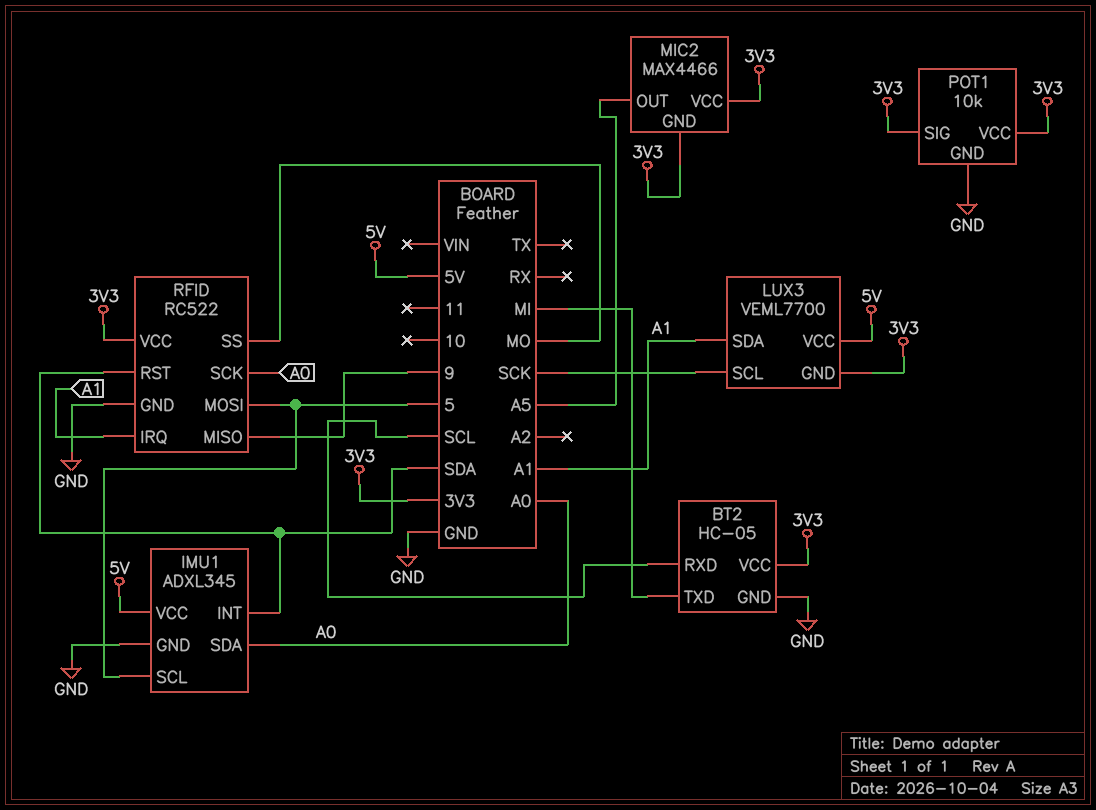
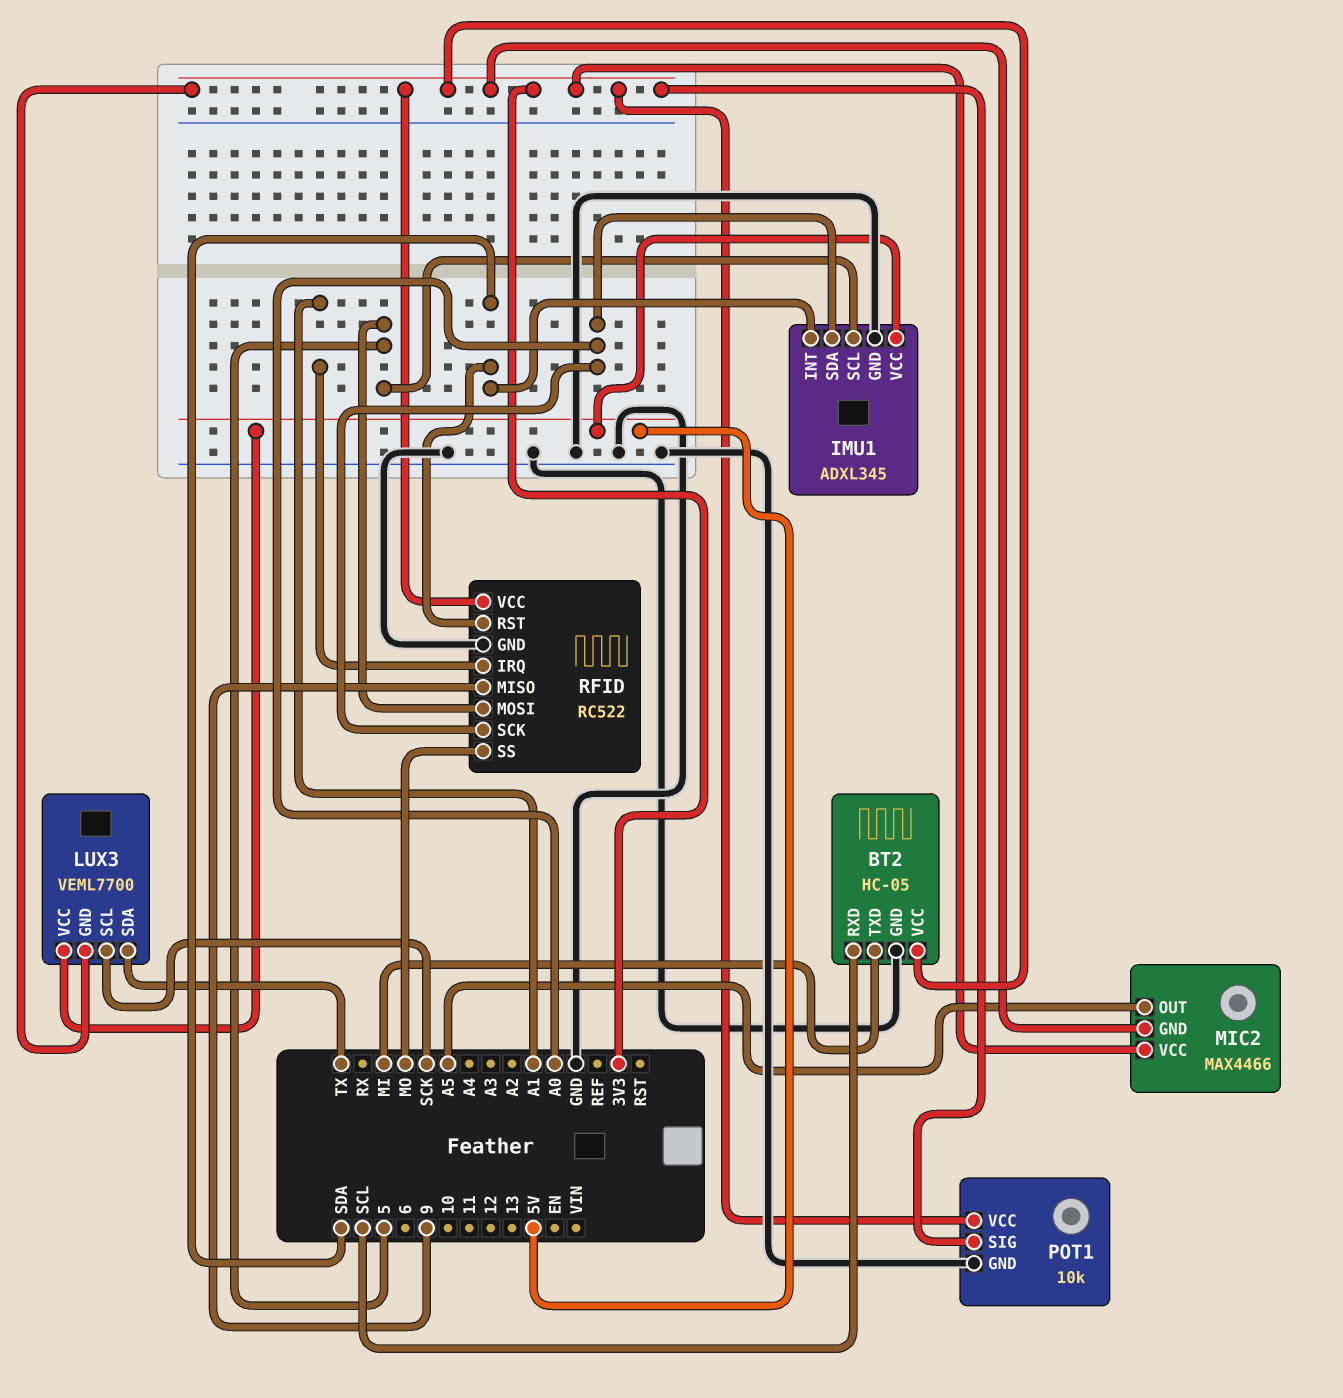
LUX3 pin SDA: A1 -> TX

